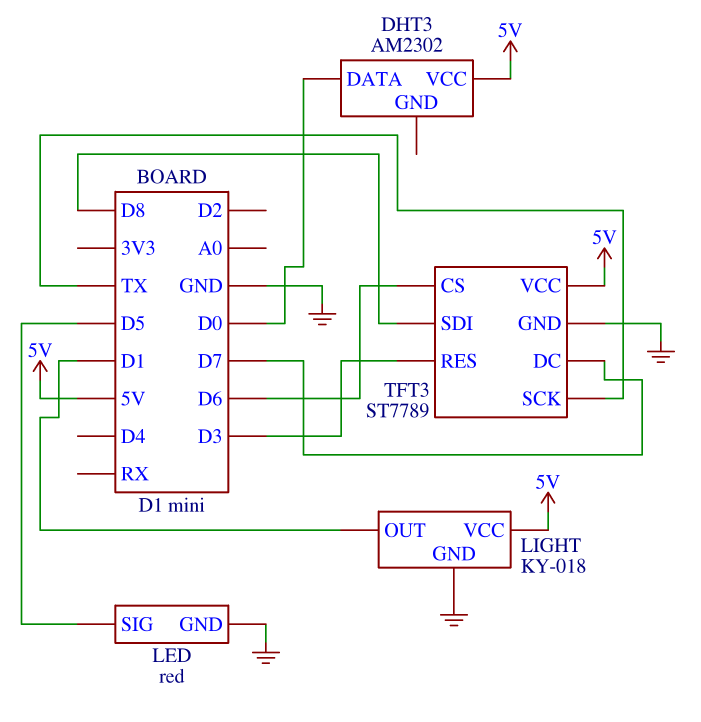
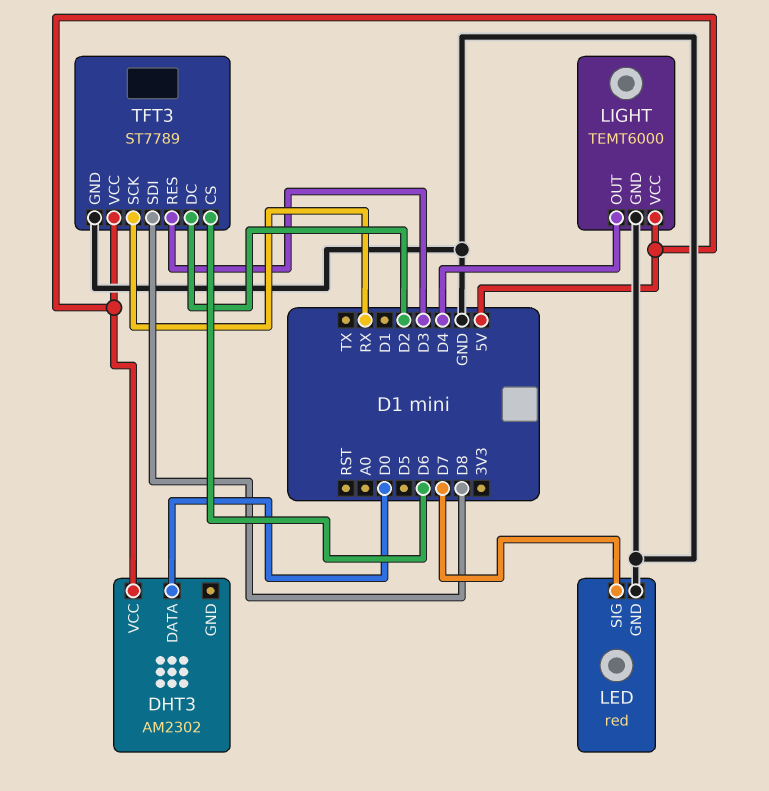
LED pin SIG: D5 -> D7
LIGHT: KY-018 -> TEMT6000
LIGHT pin OUT: D1 -> D4
TFT3 pin DC: D7 -> D2
TFT3 pin SCK: TX -> RX

